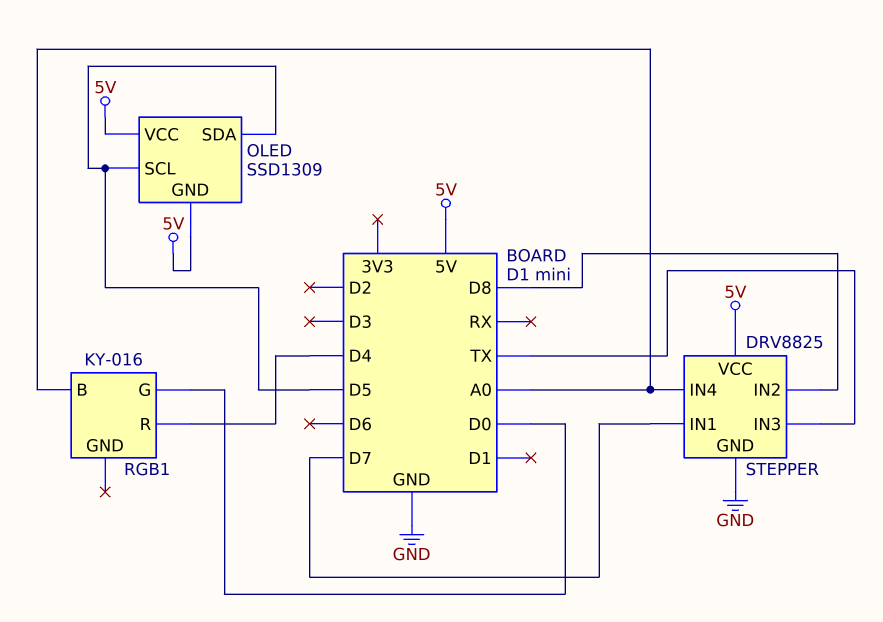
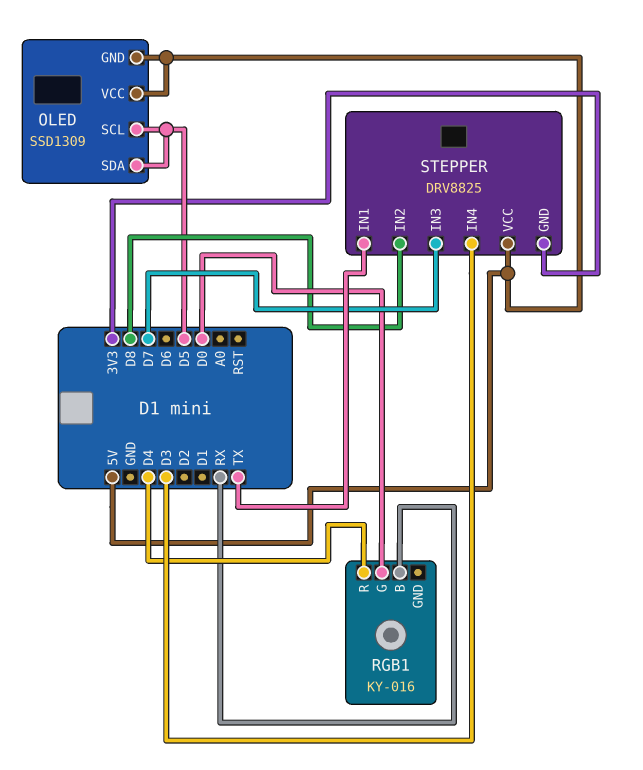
RGB1 pin B: A0 -> RX
STEPPER pin GND: GND -> 3V3
STEPPER pin IN1: D7 -> TX
STEPPER pin IN3: TX -> D7
STEPPER pin IN4: A0 -> D3

